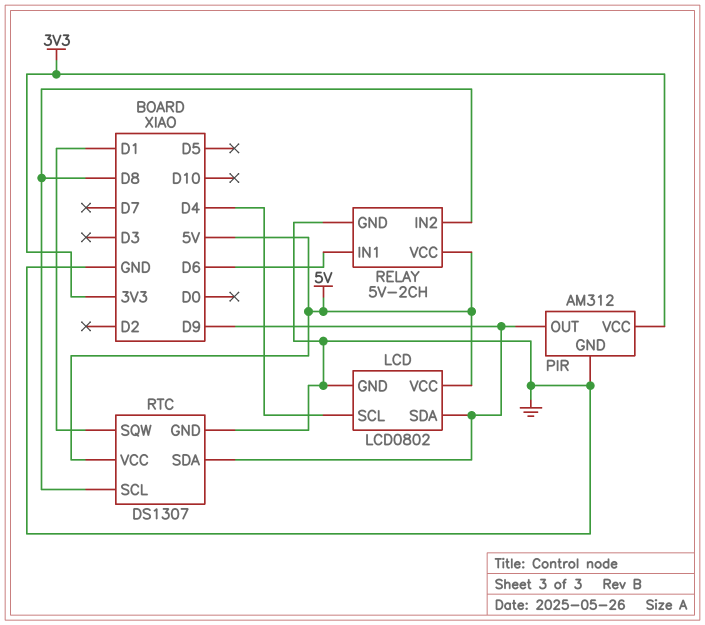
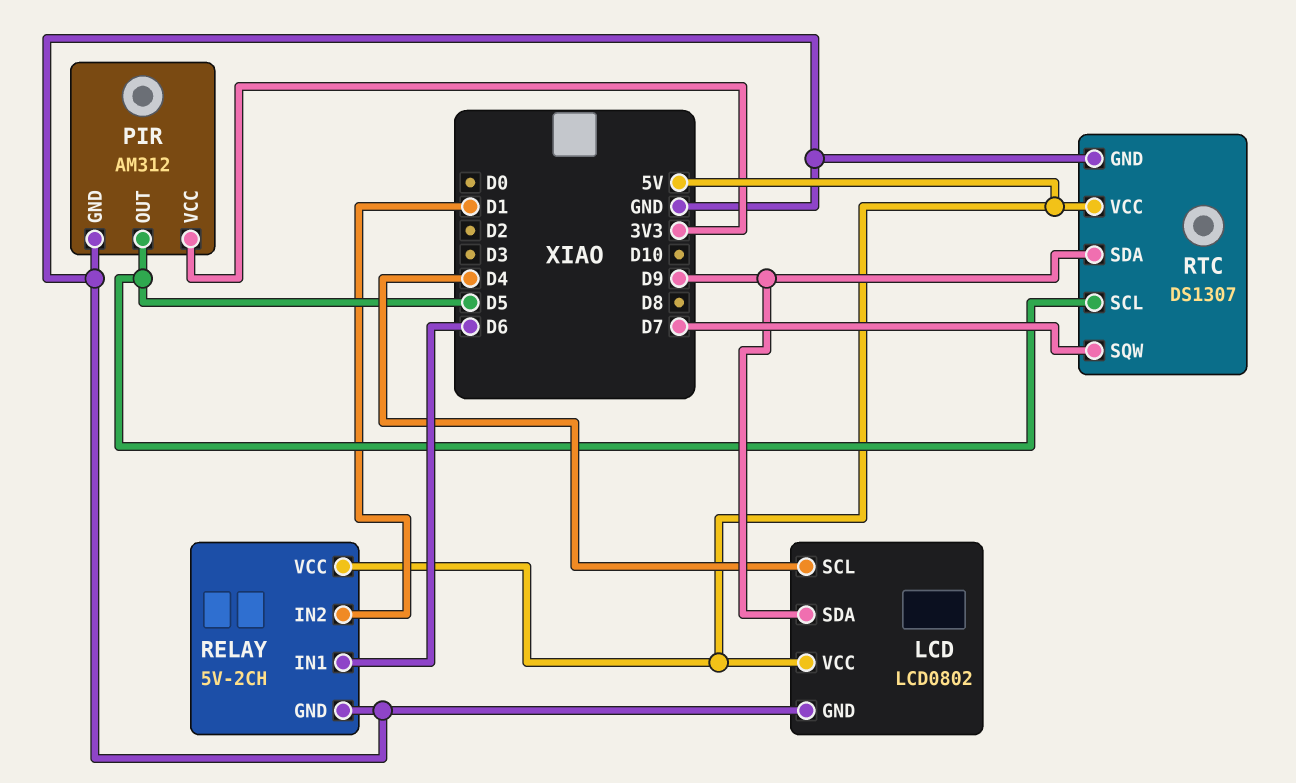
PIR pin OUT: D9 -> D5
RELAY pin IN2: D8 -> D1
RTC pin SCL: D8 -> D5
RTC pin SQW: D1 -> D7

